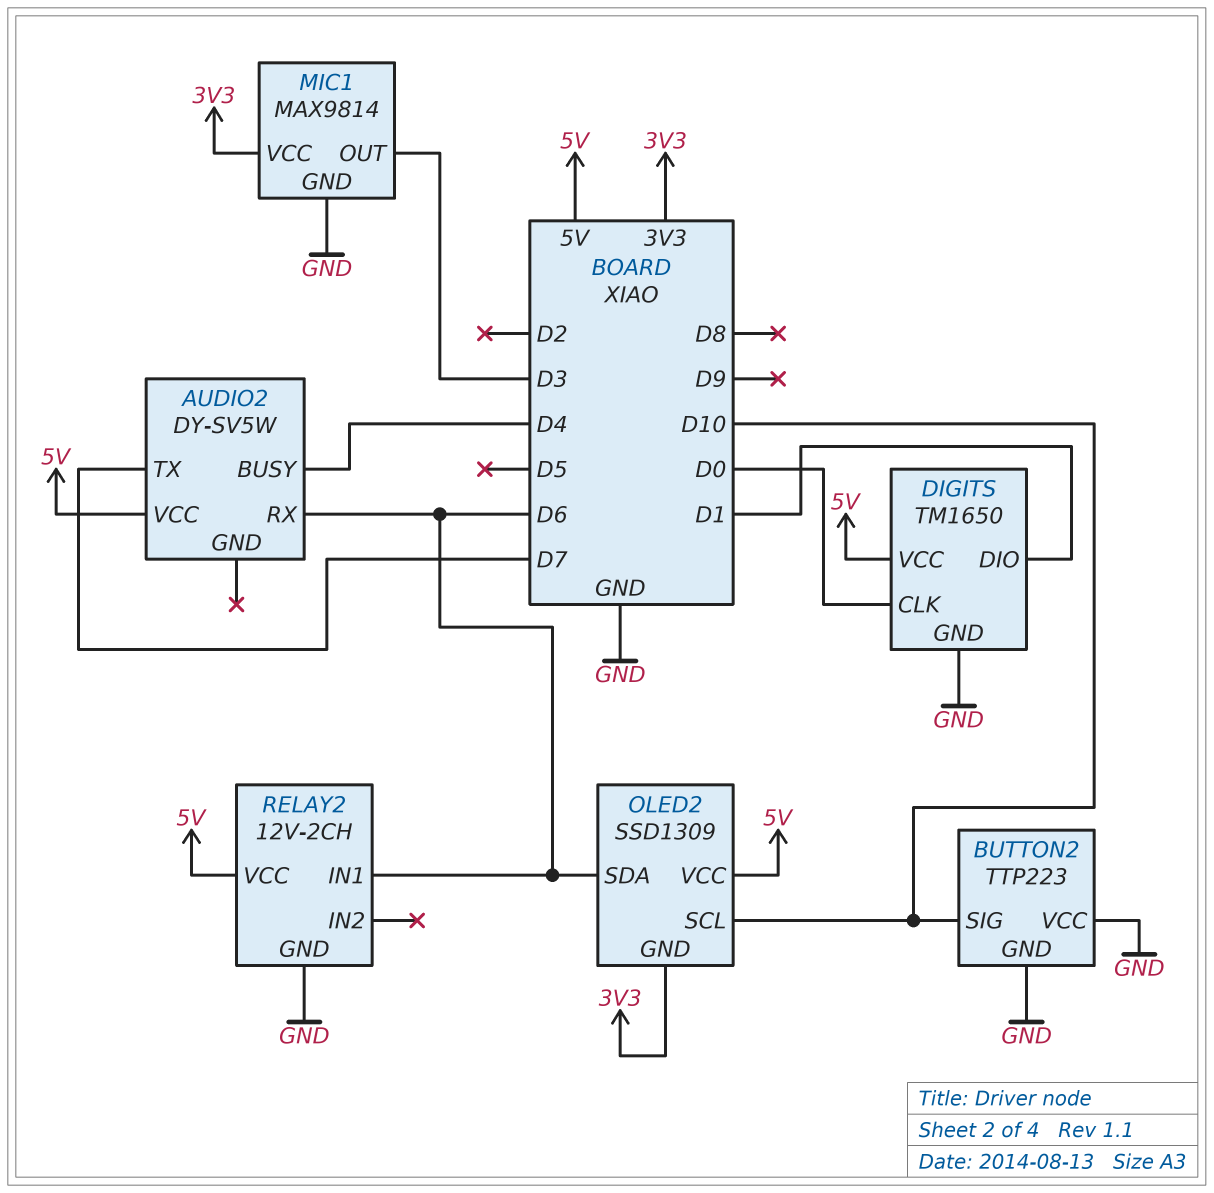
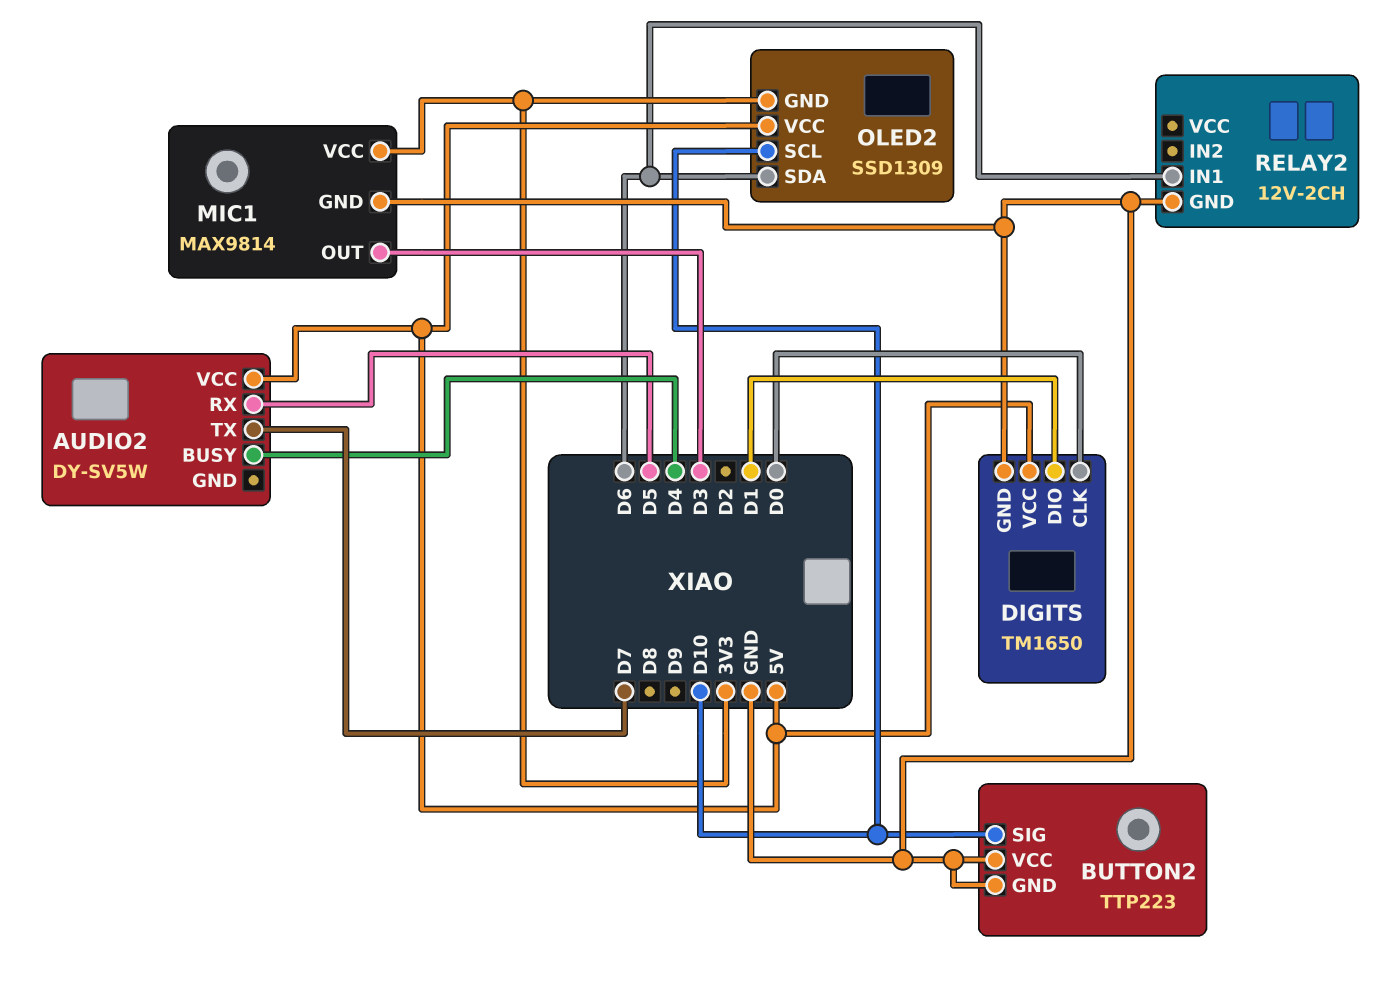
AUDIO2 pin RX: D6 -> D5
RELAY2 pin VCC: 5V -> none

